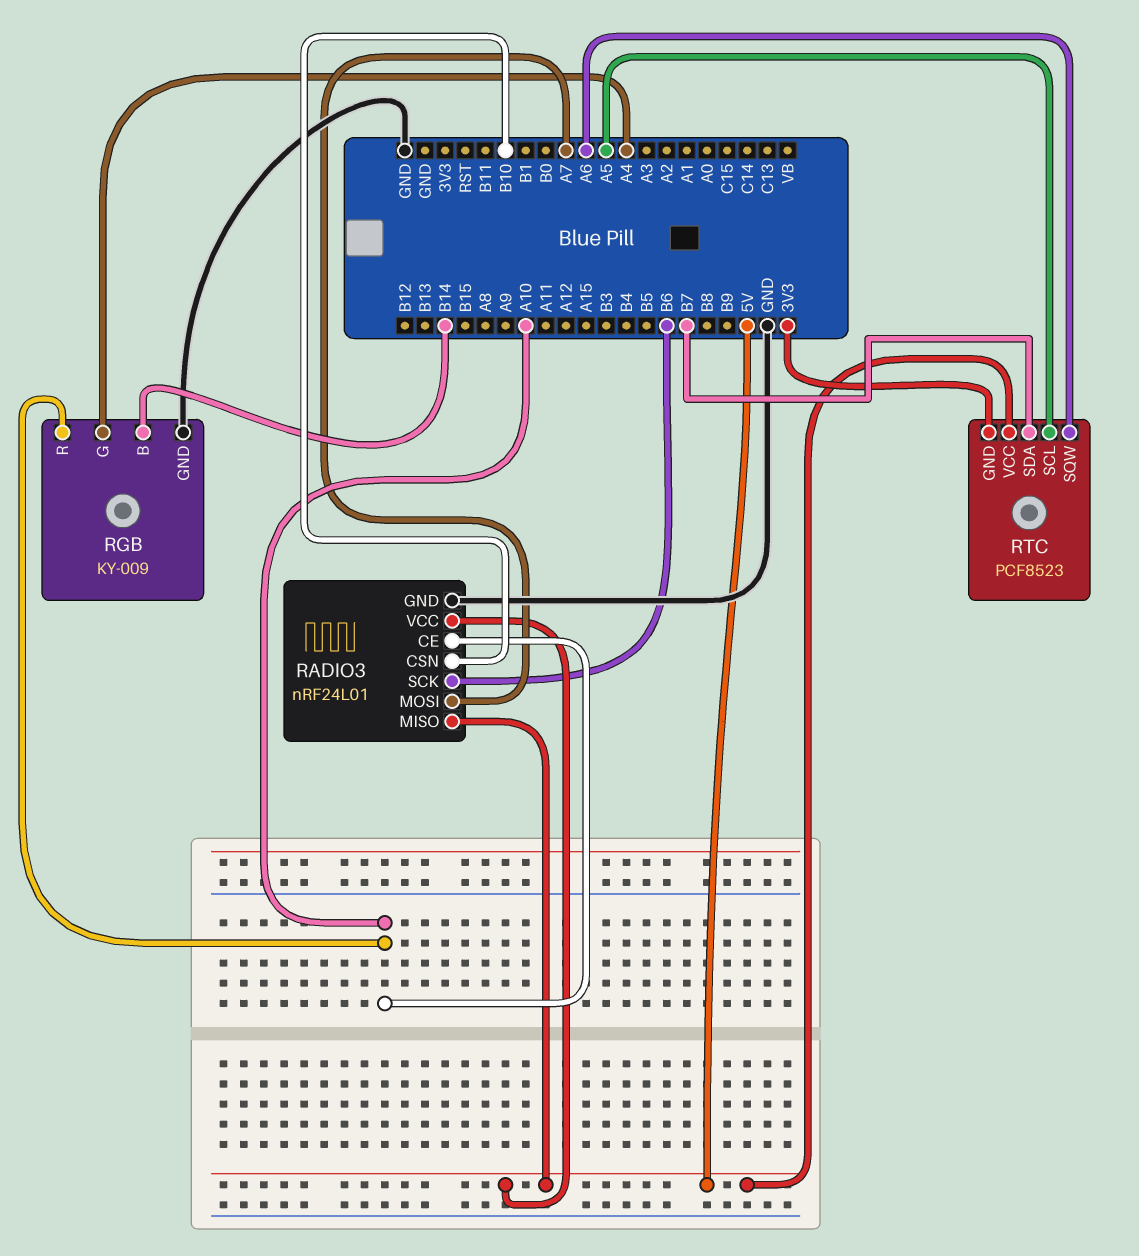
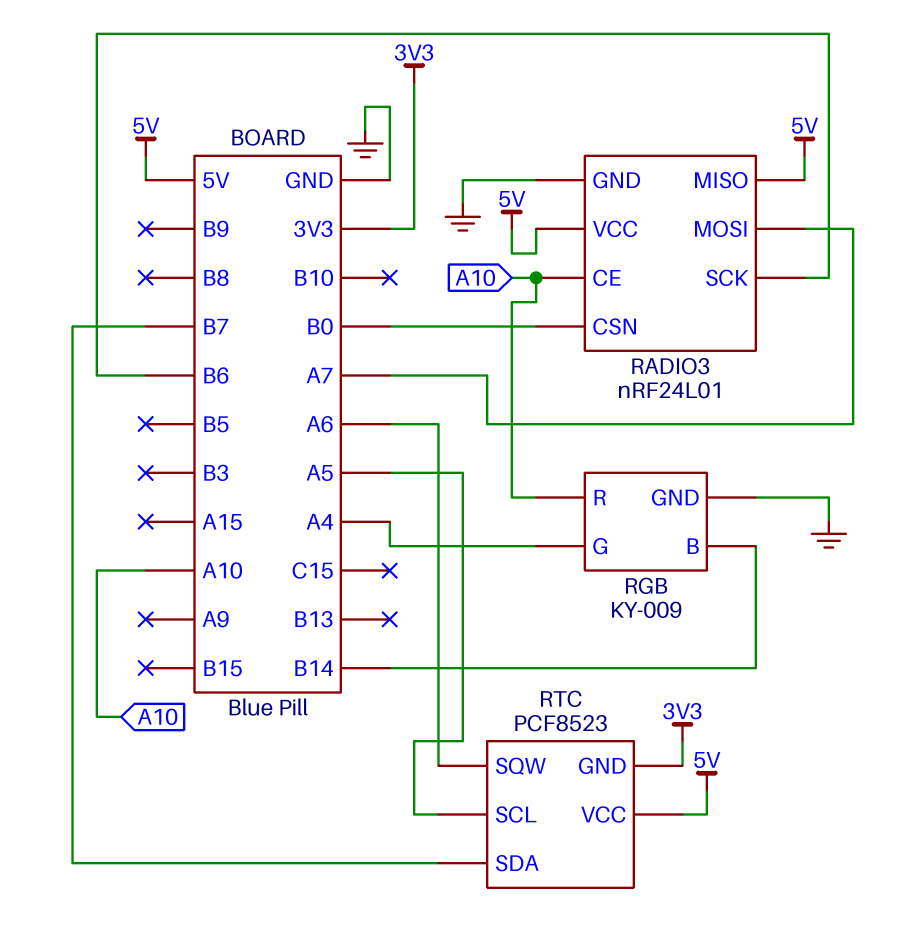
RADIO3 pin CSN: B10 -> B0

